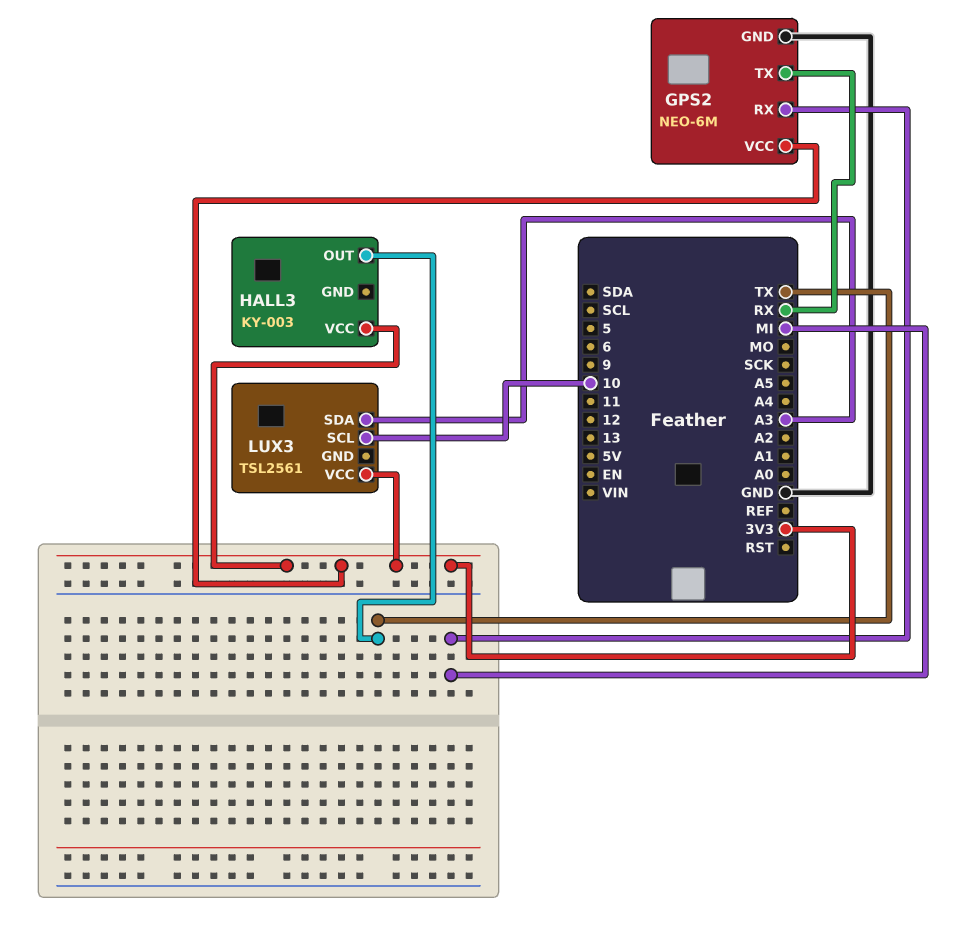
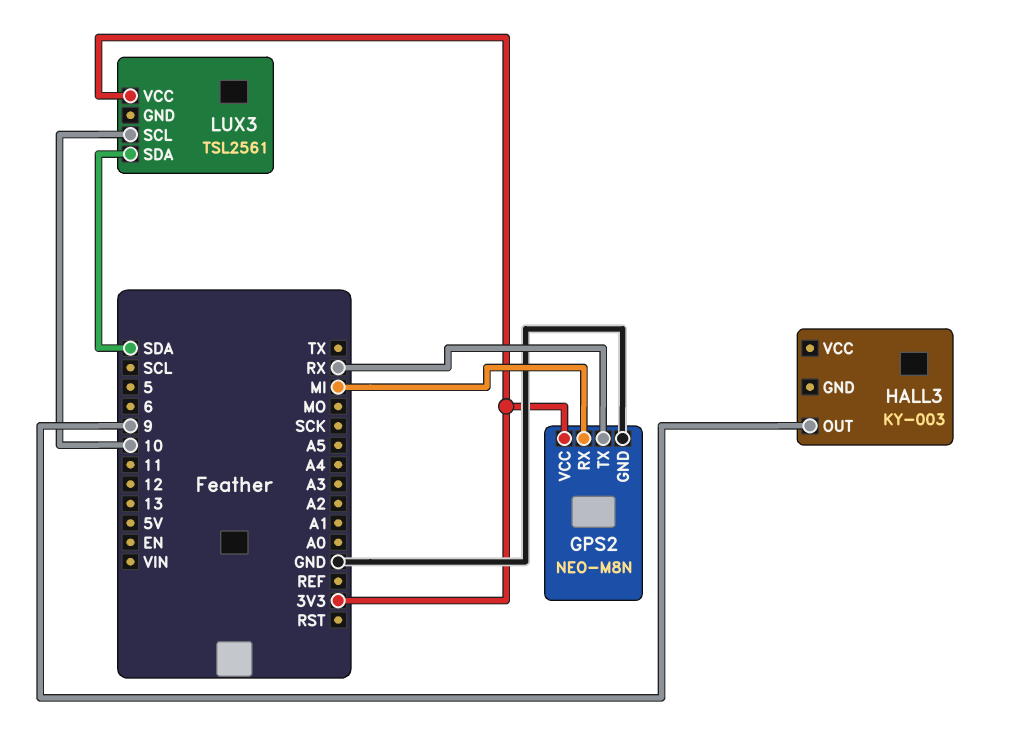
GPS2: NEO-6M -> NEO-M8N
HALL3 pin OUT: TX -> 9
HALL3 pin VCC: 3V3 -> none
LUX3 pin SDA: A3 -> SDA

